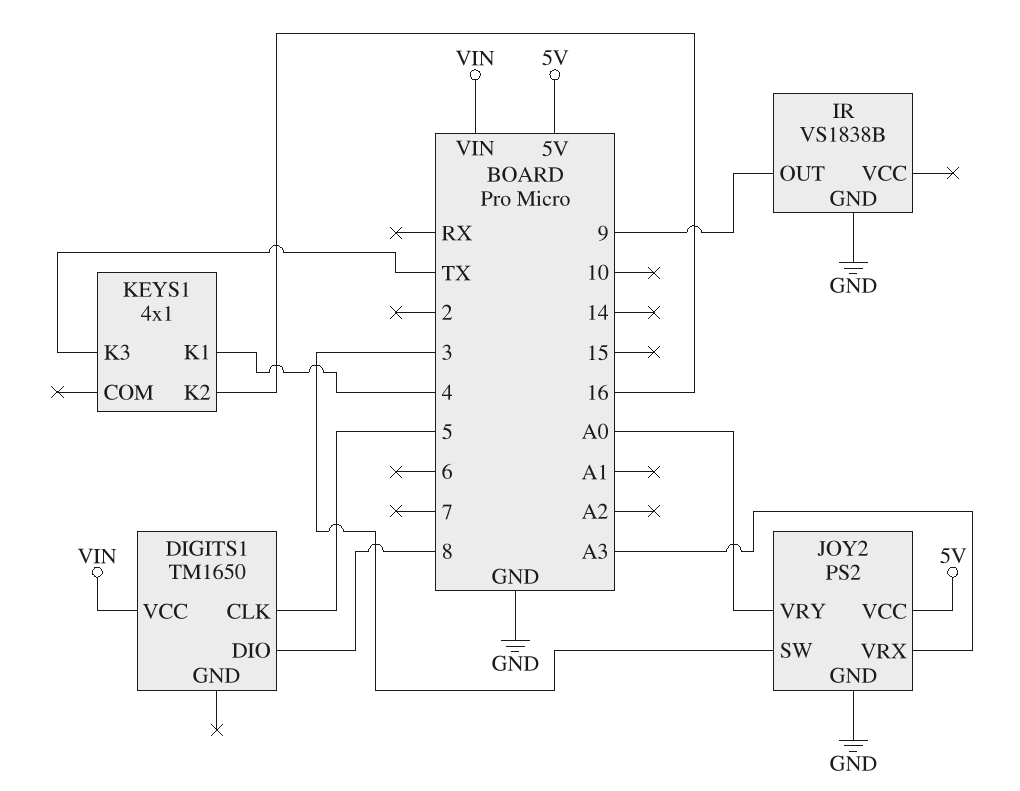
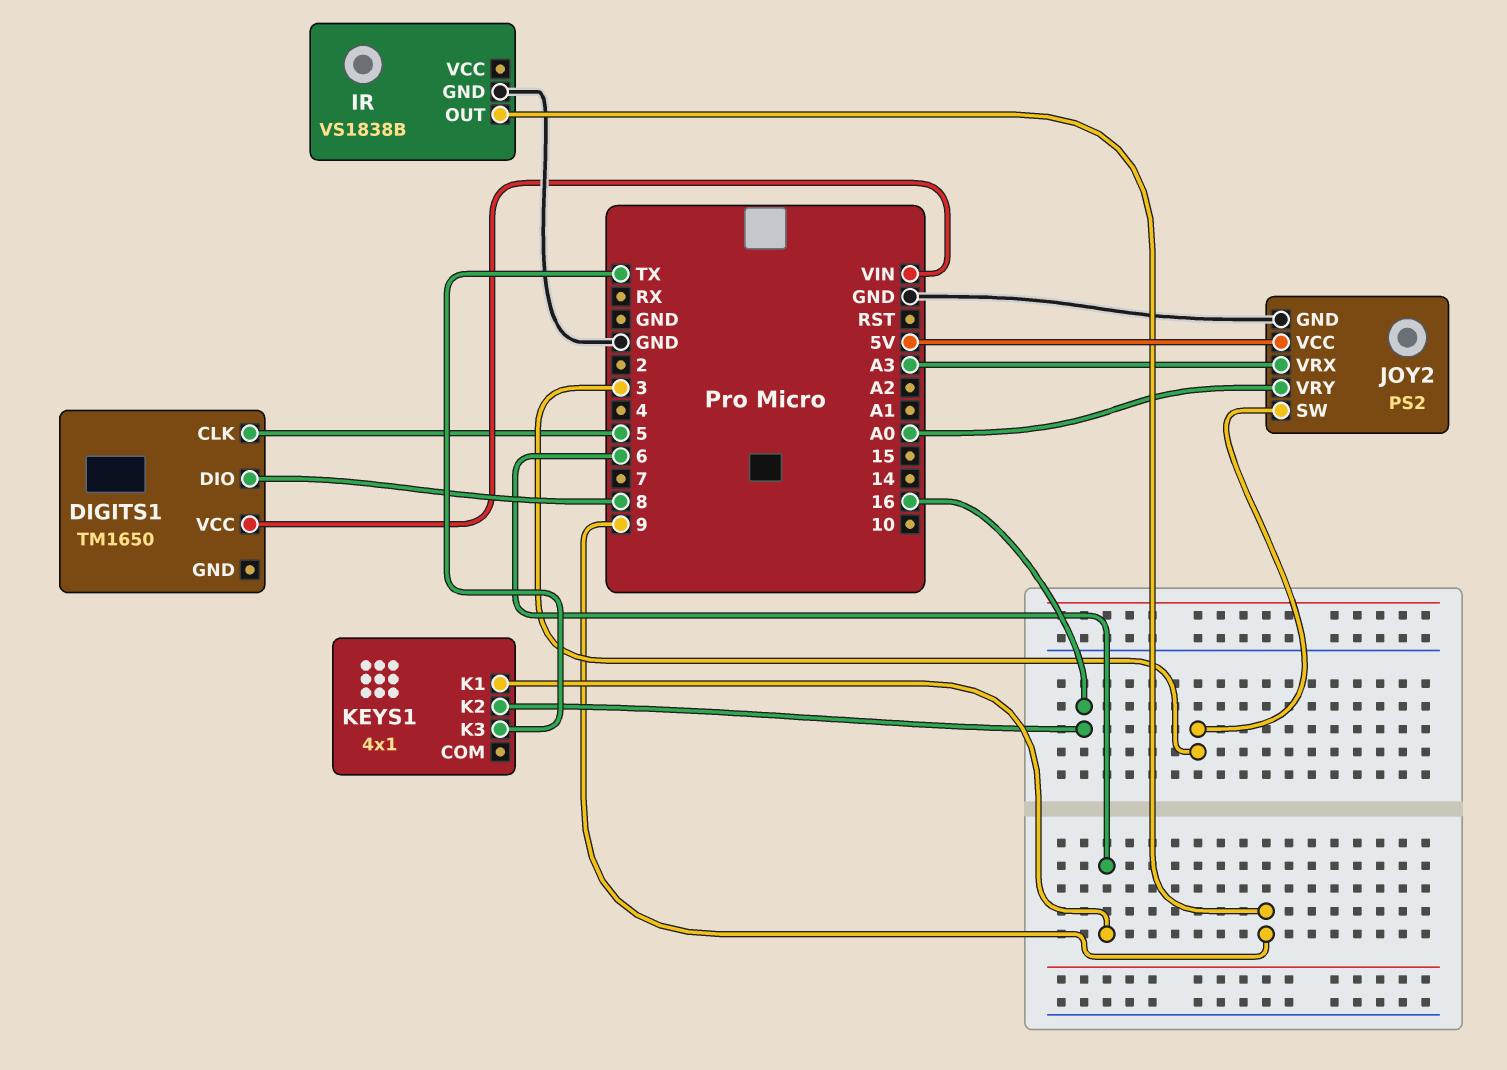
KEYS1 pin K1: 4 -> 6

